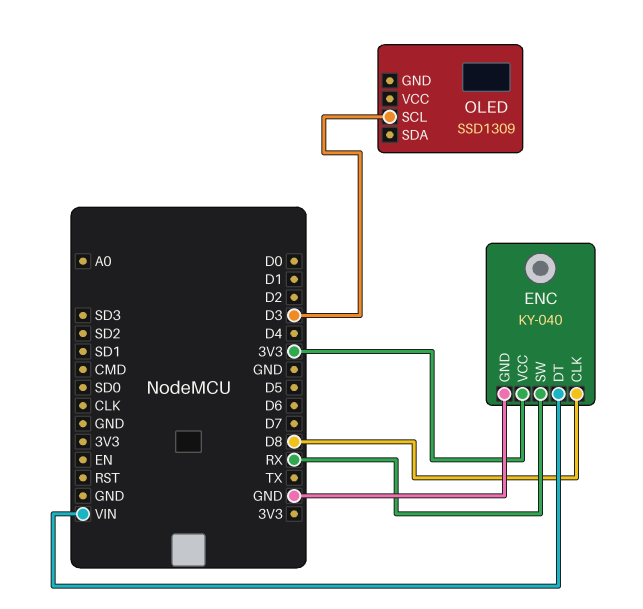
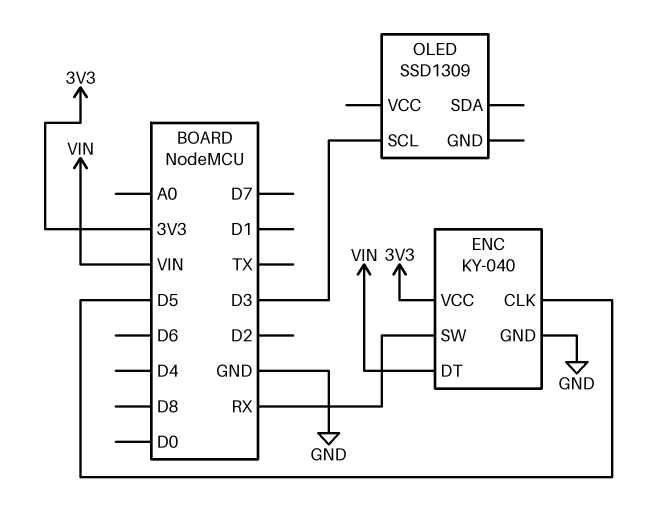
ENC pin CLK: D8 -> D5

